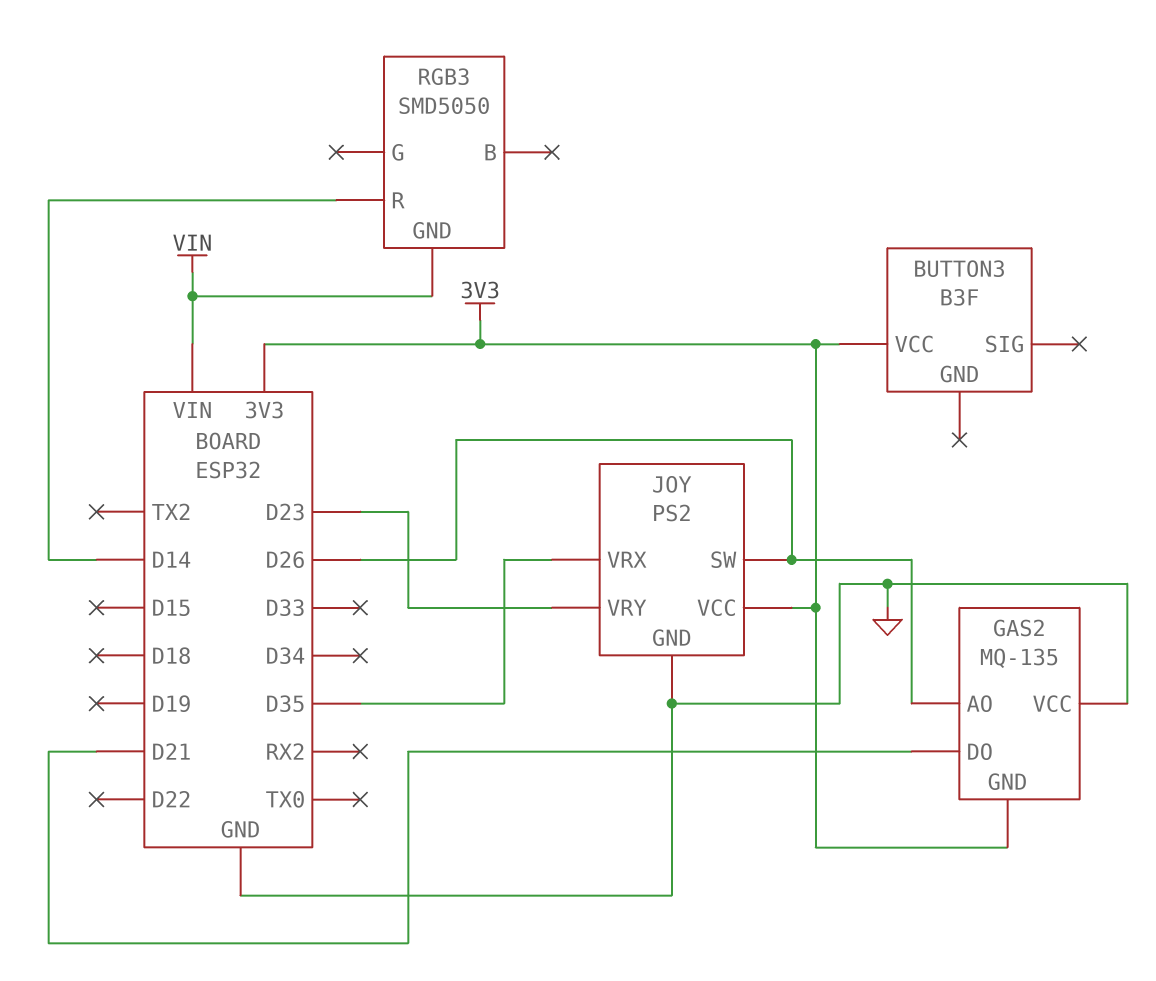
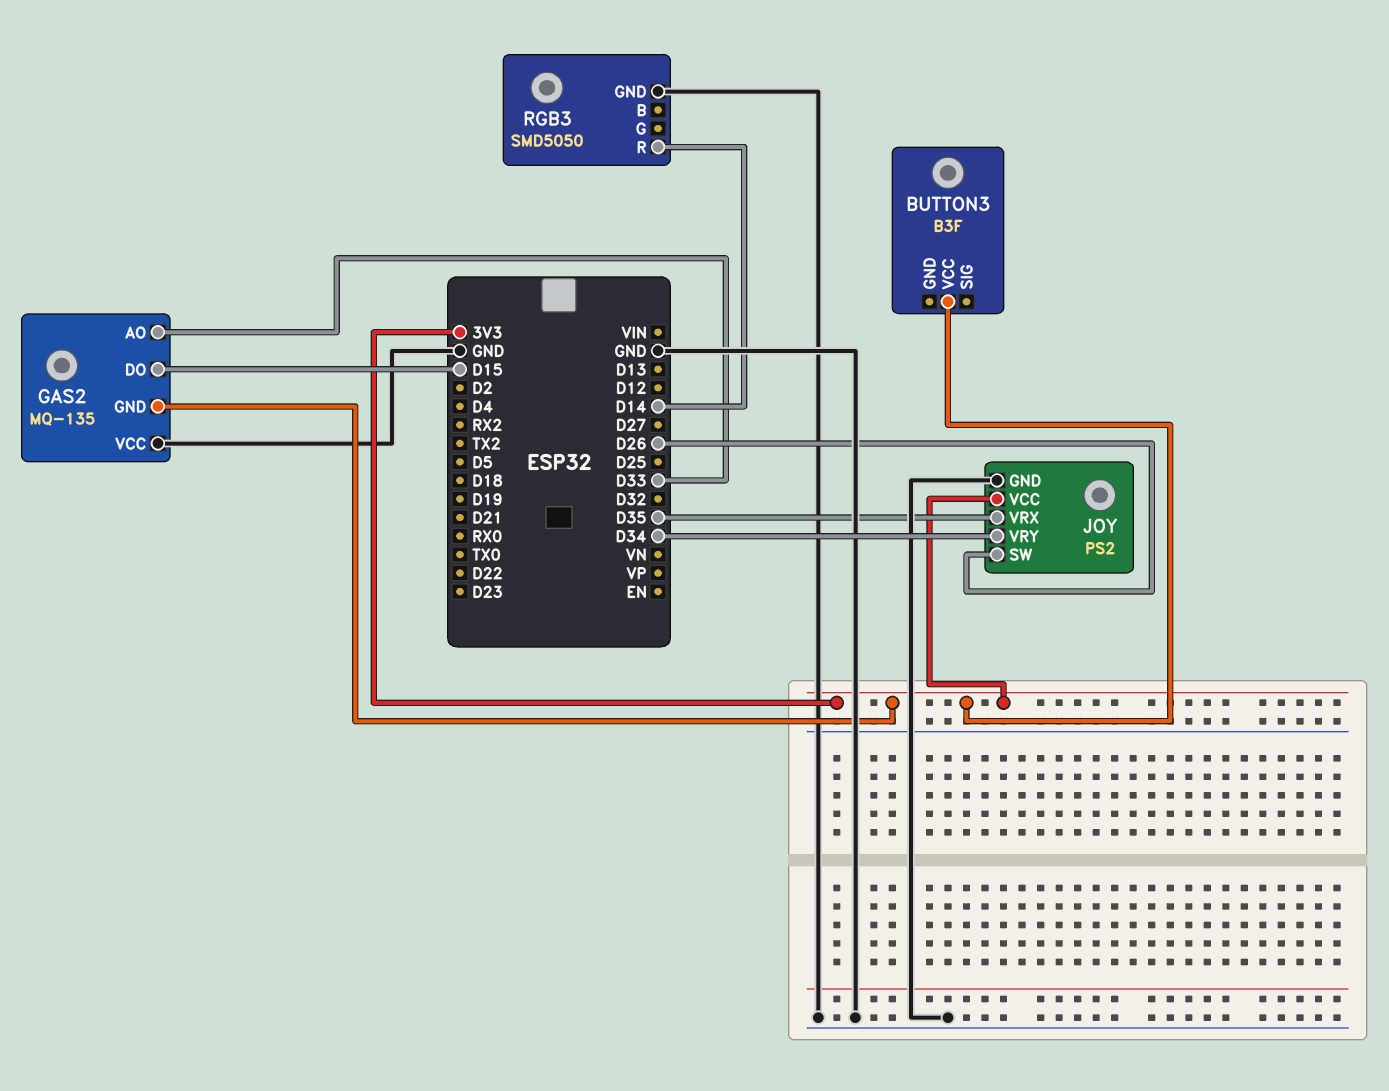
GAS2 pin AO: D26 -> D33
GAS2 pin DO: D21 -> D15
JOY pin VRY: D23 -> D34
RGB3 pin GND: VIN -> GND

